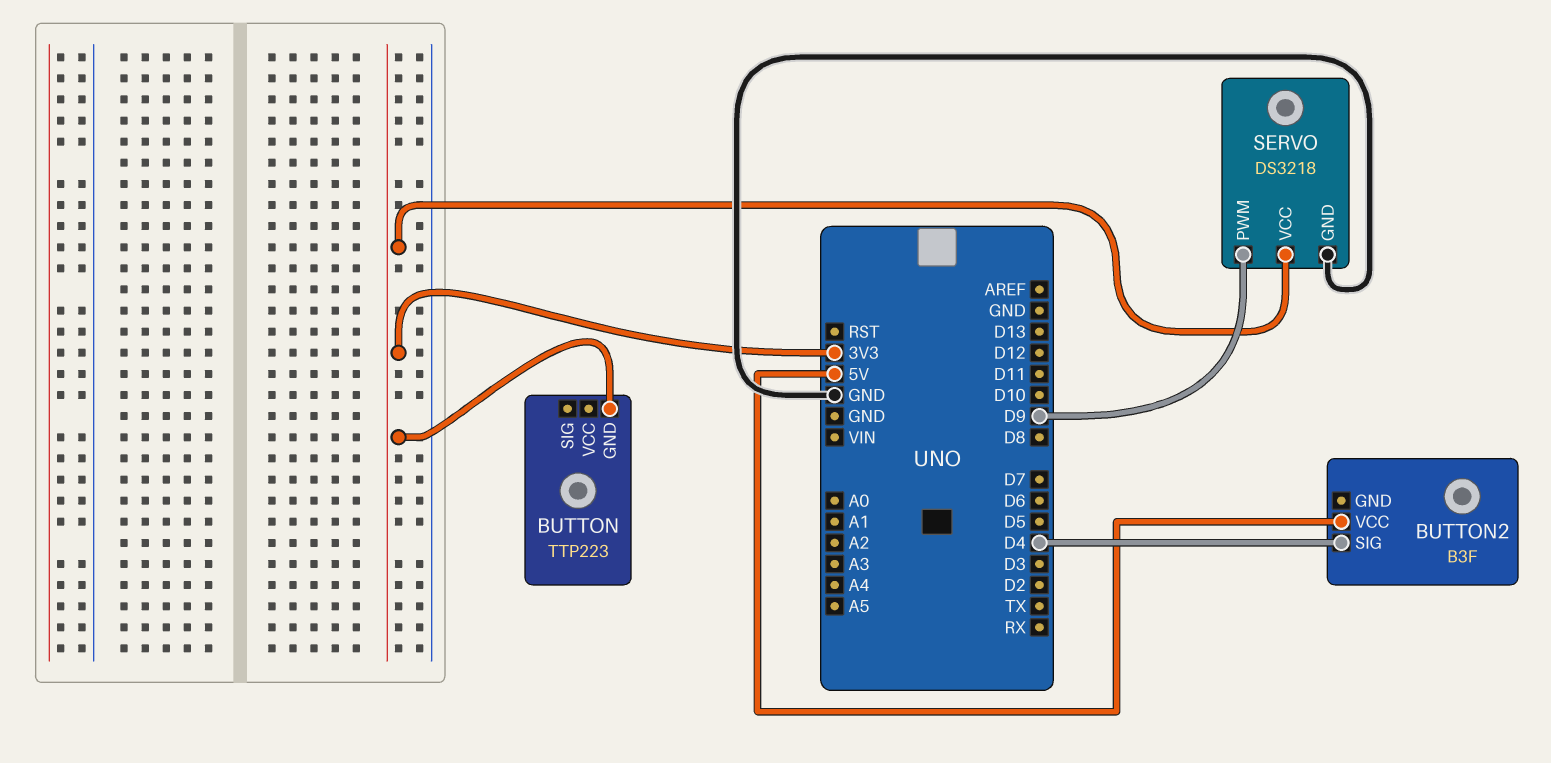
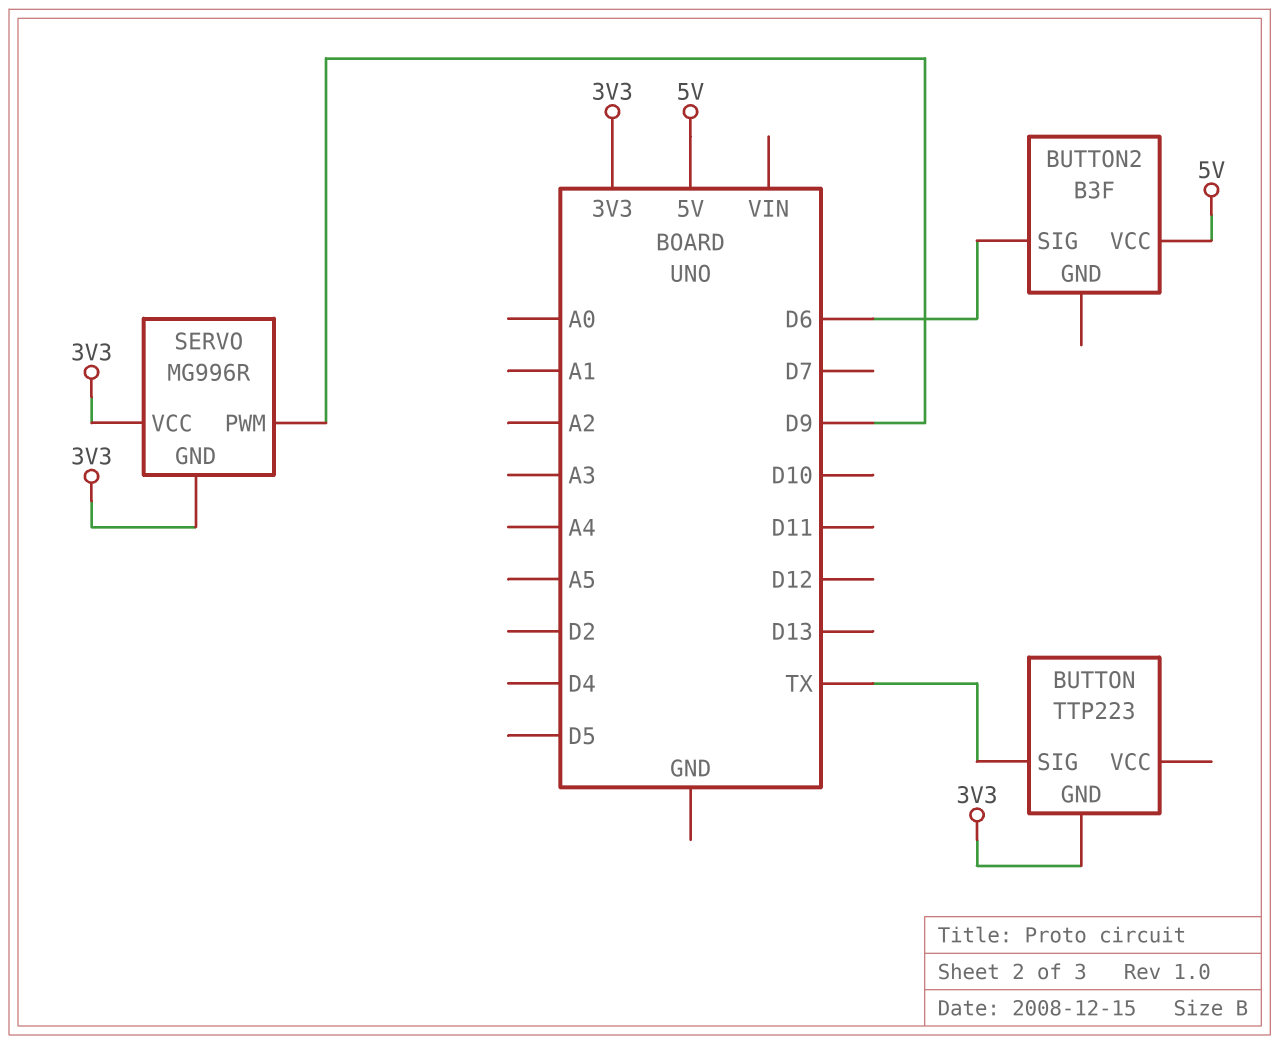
BUTTON pin SIG: none -> TX
BUTTON2 pin SIG: D4 -> D6
SERVO: DS3218 -> MG996R
SERVO pin GND: GND -> 3V3

